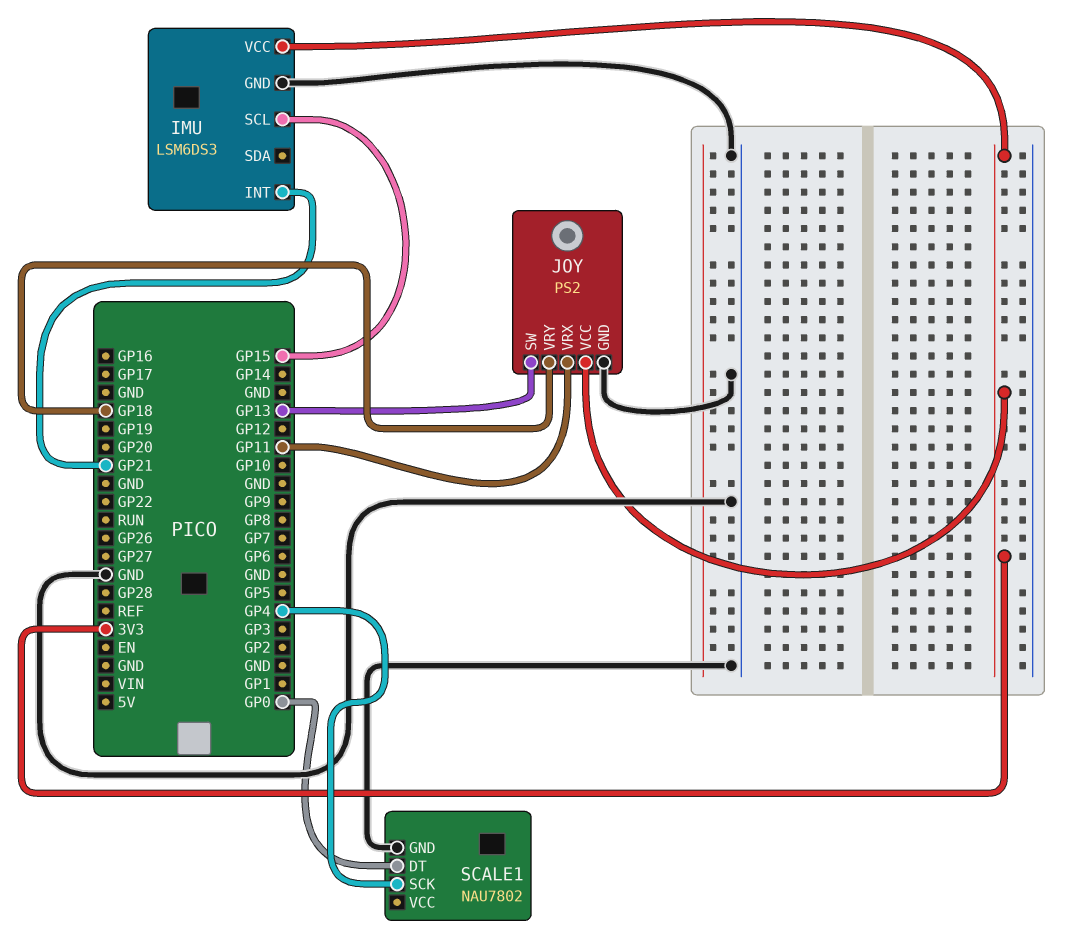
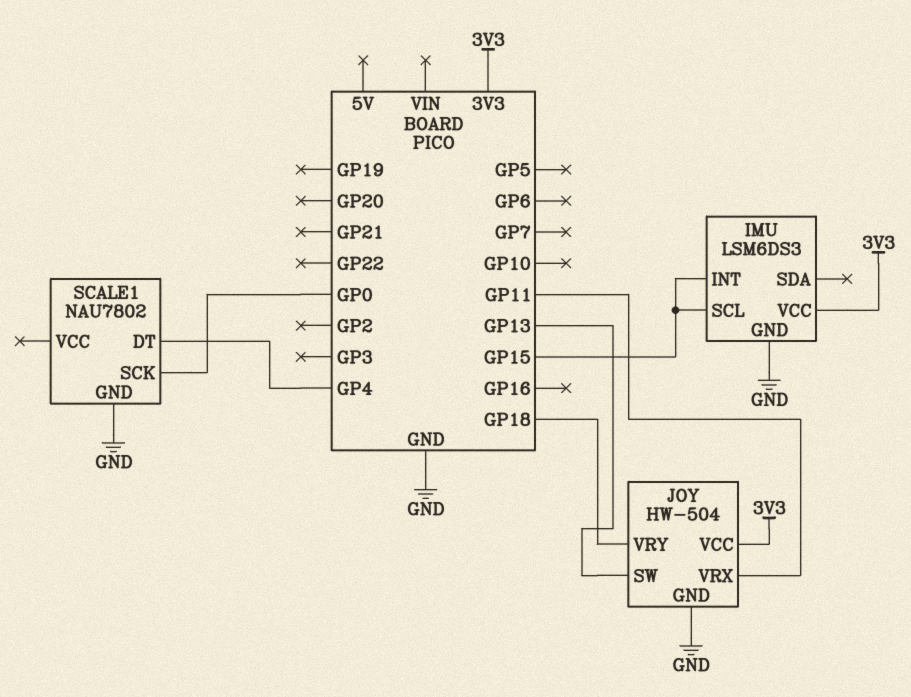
IMU pin INT: GP21 -> GP15
JOY: PS2 -> HW-504
SCALE1 pin DT: GP0 -> GP4
SCALE1 pin SCK: GP4 -> GP0

